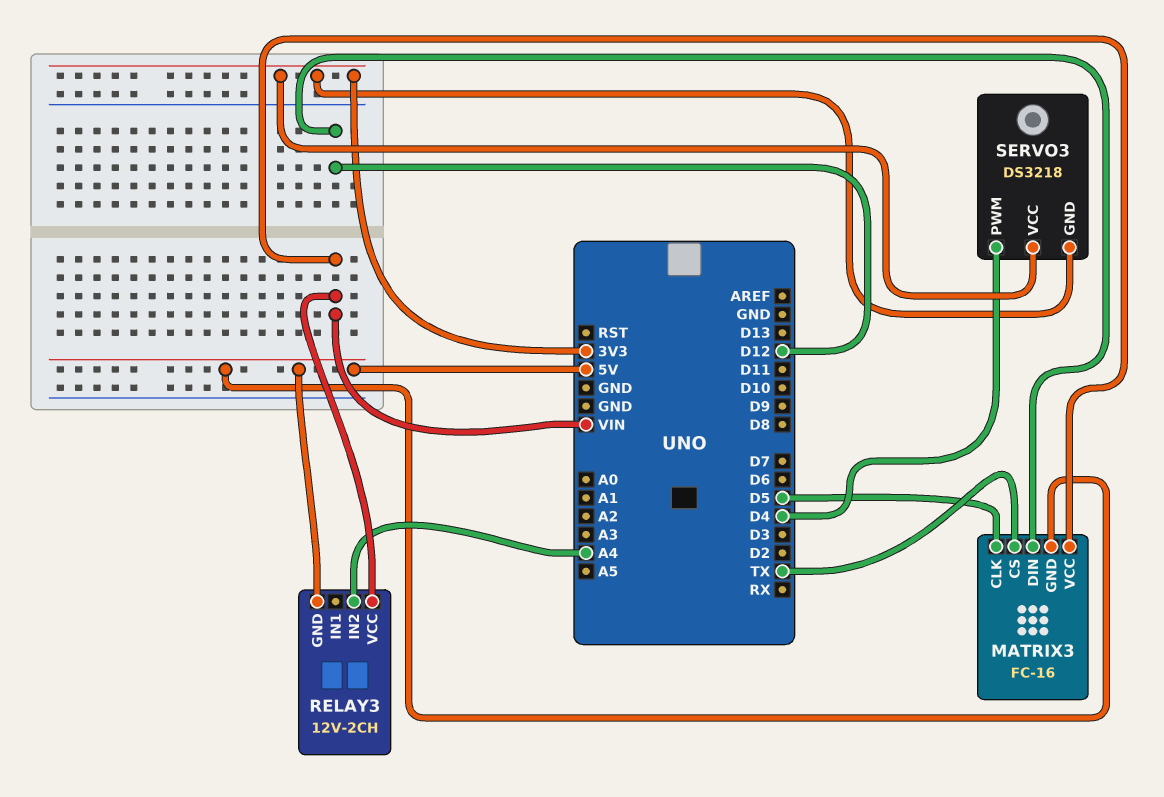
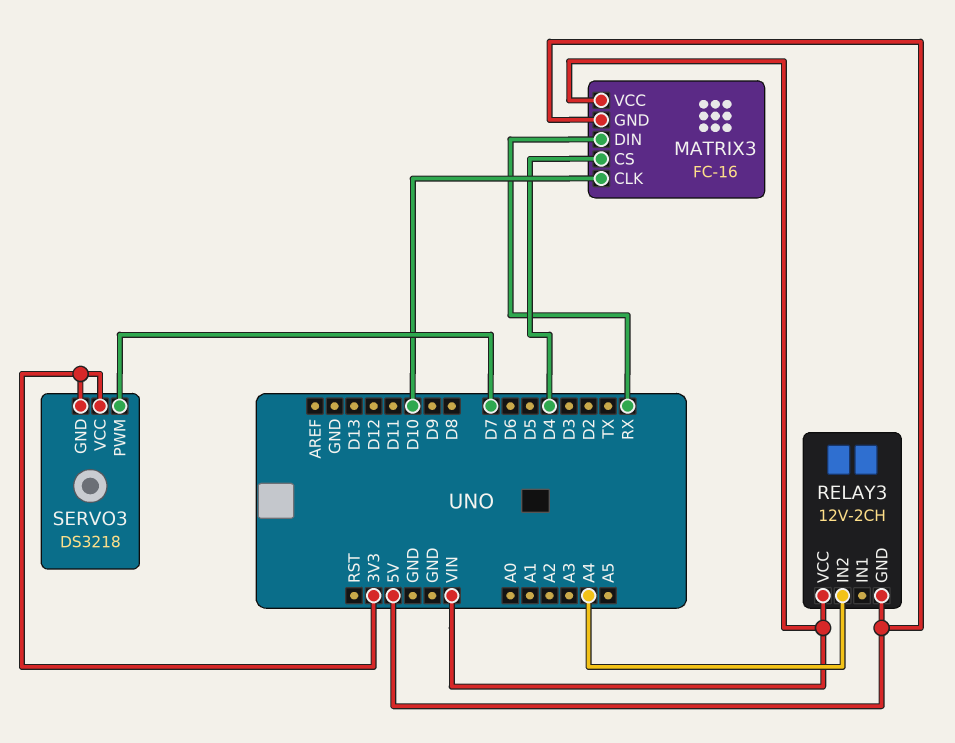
MATRIX3 pin CLK: D5 -> D10
MATRIX3 pin CS: TX -> D4
MATRIX3 pin DIN: D12 -> RX
SERVO3 pin PWM: D4 -> D7

